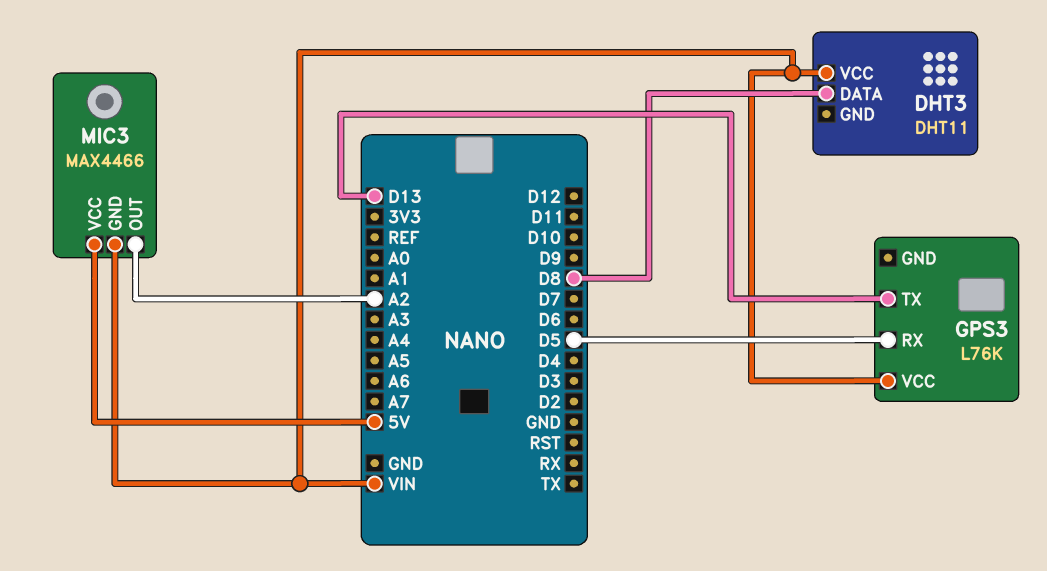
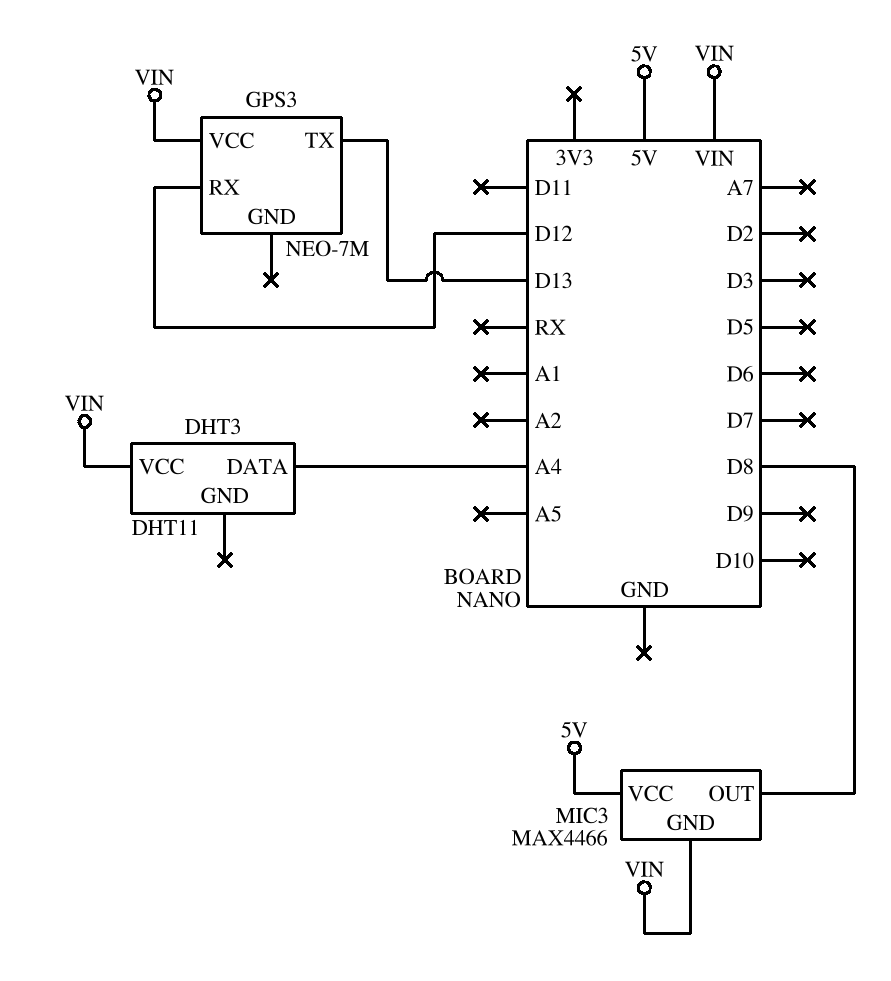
DHT3 pin DATA: D8 -> A4
GPS3: L76K -> NEO-7M
GPS3 pin RX: D5 -> D12
MIC3 pin OUT: A2 -> D8

